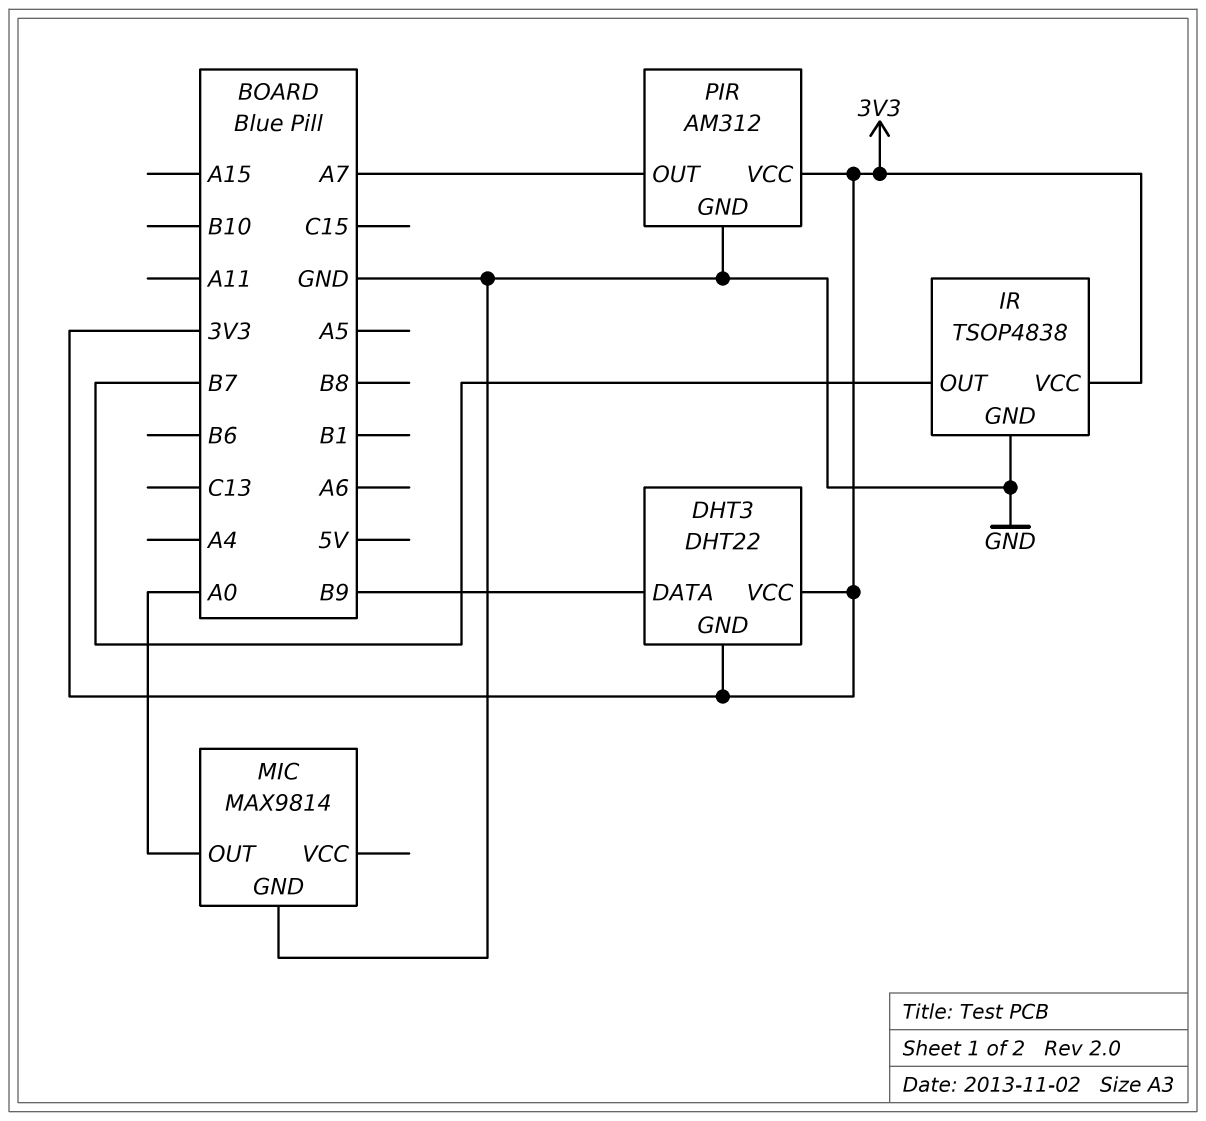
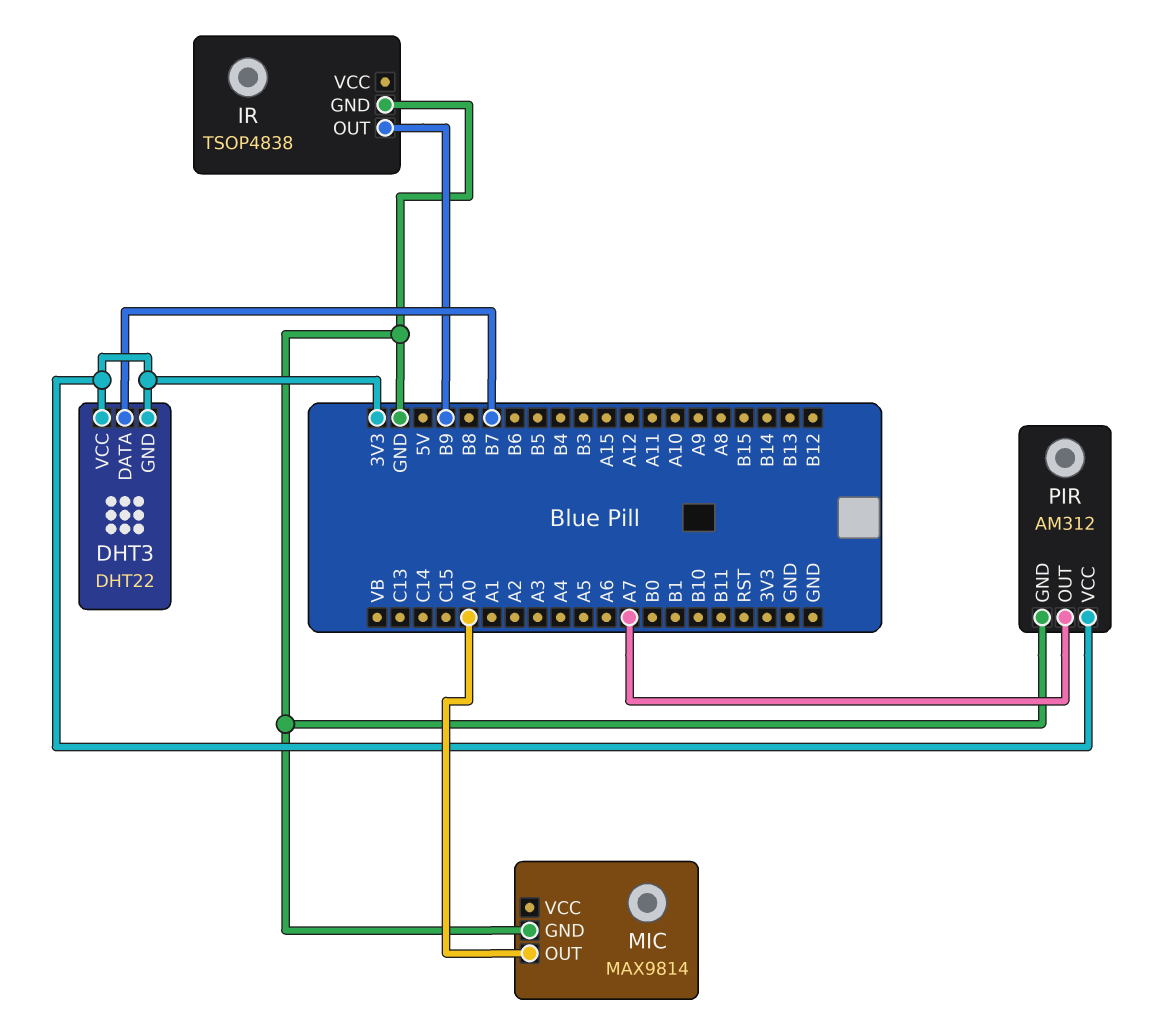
DHT3 pin DATA: B9 -> B7
IR pin OUT: B7 -> B9
IR pin VCC: 3V3 -> none

